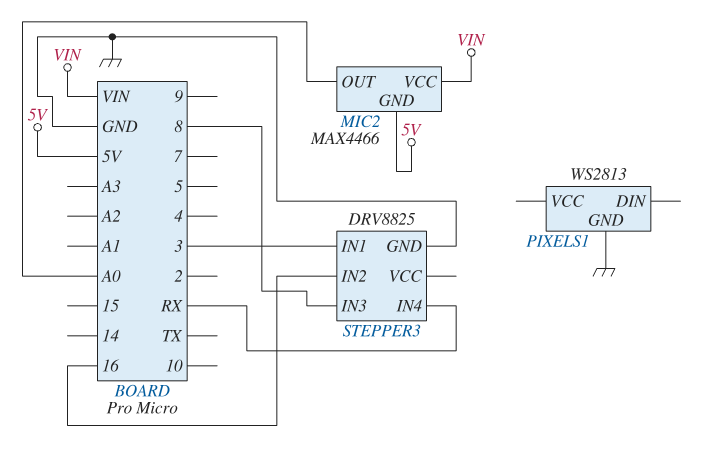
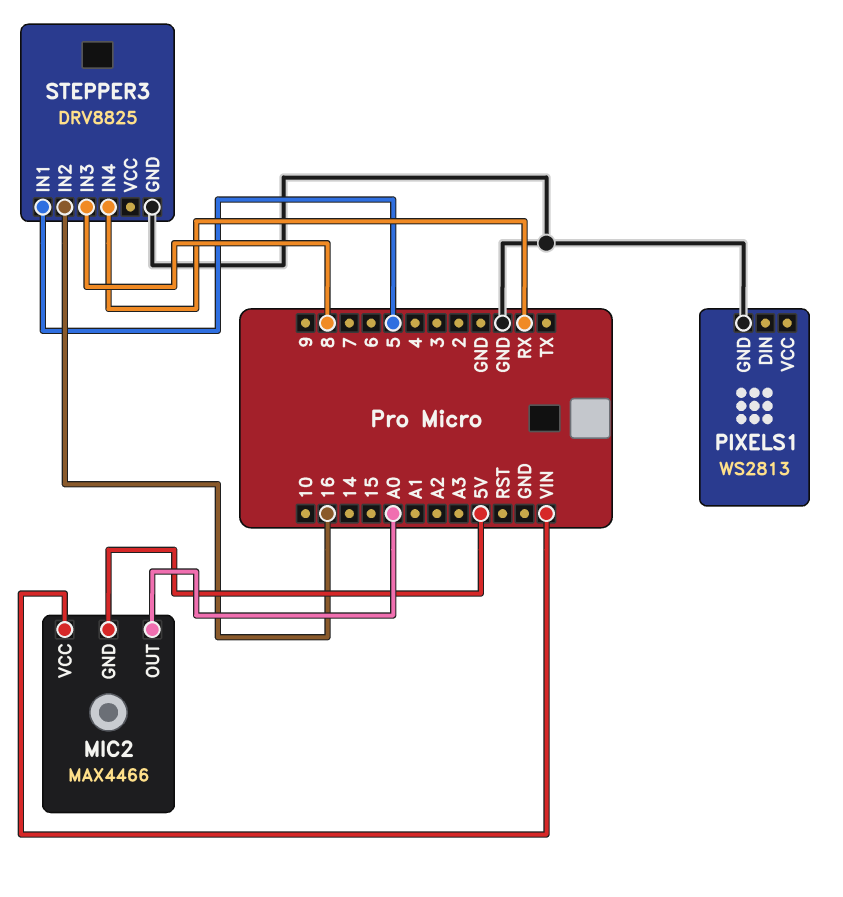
STEPPER3 pin IN1: 3 -> 5

